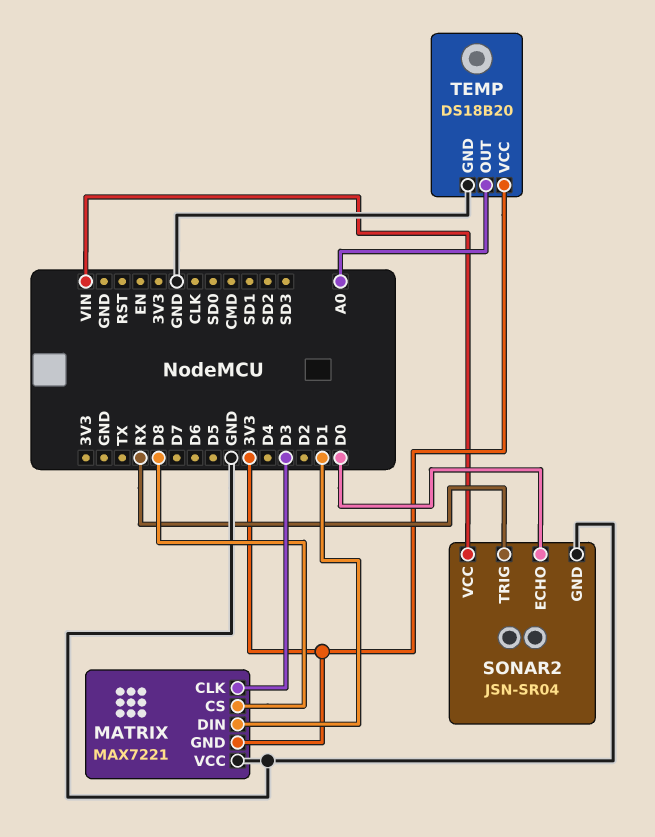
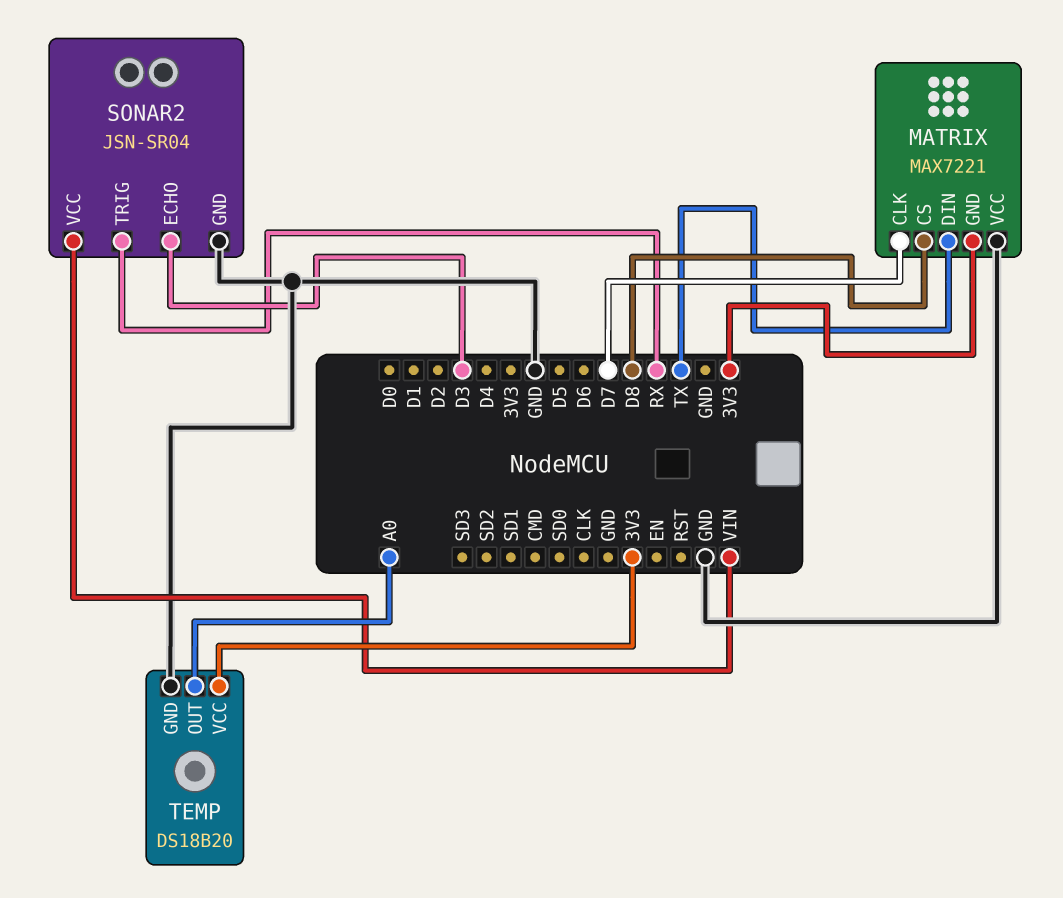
MATRIX pin CLK: D3 -> D7
MATRIX pin DIN: D1 -> TX
SONAR2 pin ECHO: D0 -> D3

